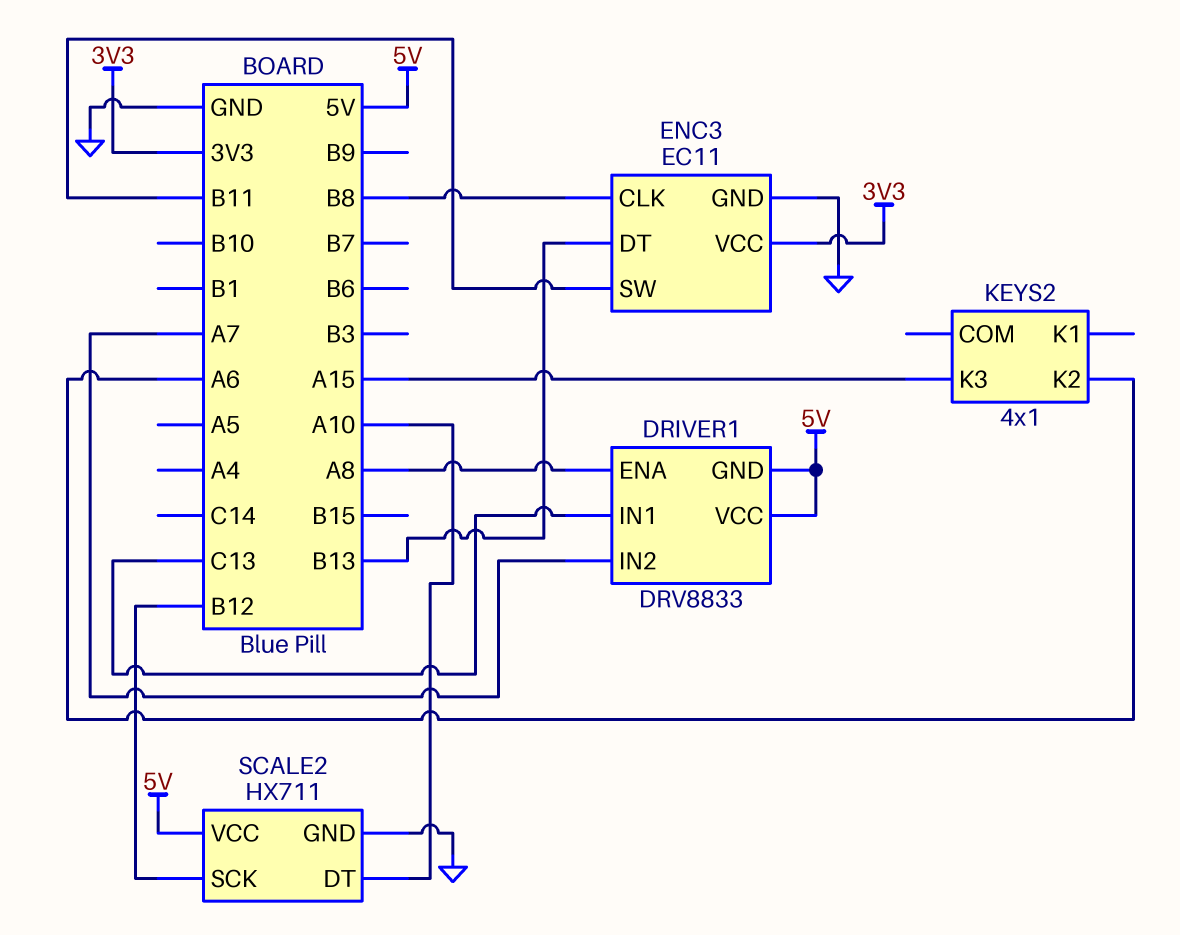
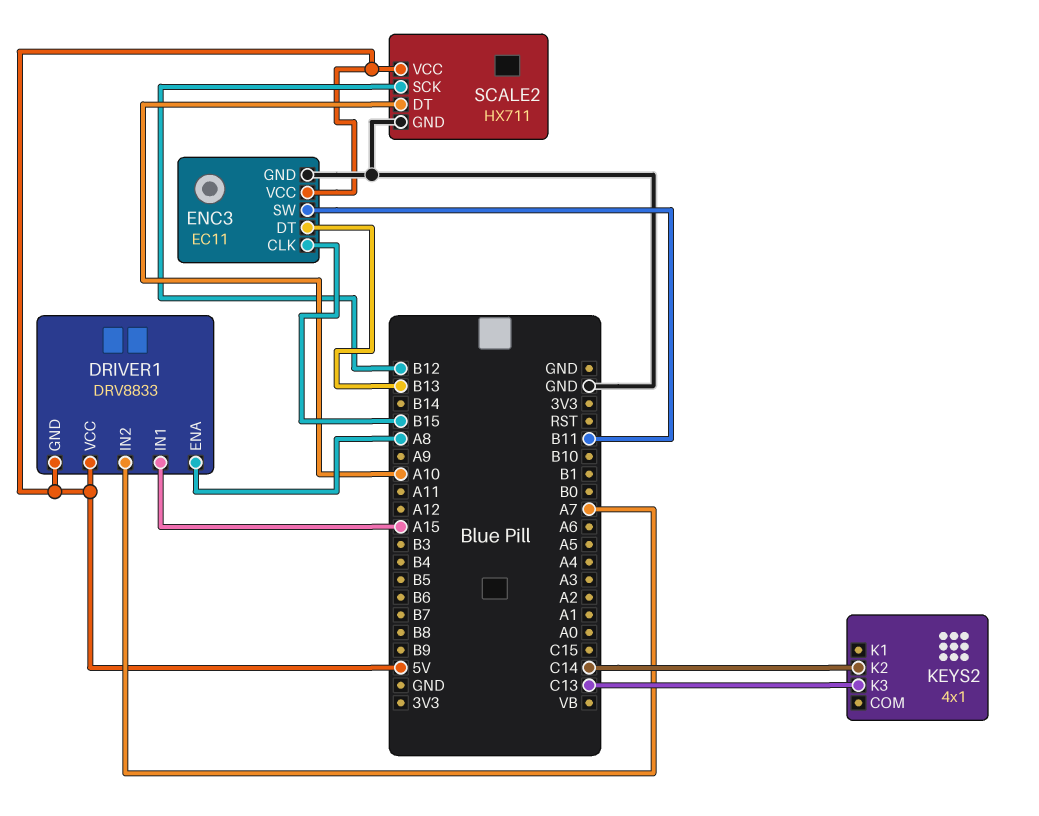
DRIVER1 pin IN1: C13 -> A15
ENC3 pin CLK: B8 -> B15
ENC3 pin VCC: 3V3 -> 5V
KEYS2 pin K2: A6 -> C14
KEYS2 pin K3: A15 -> C13

